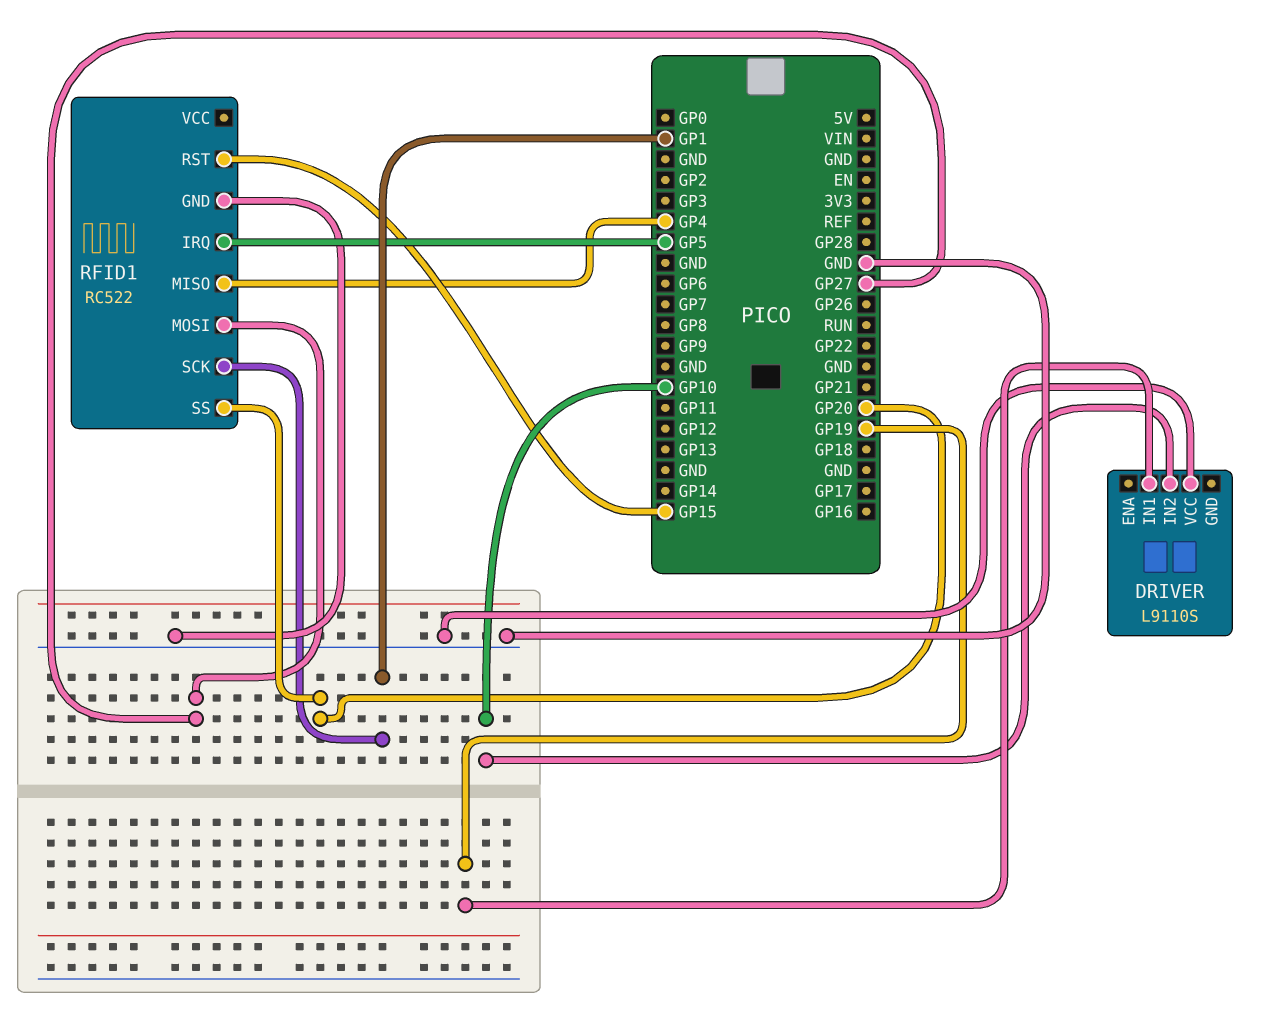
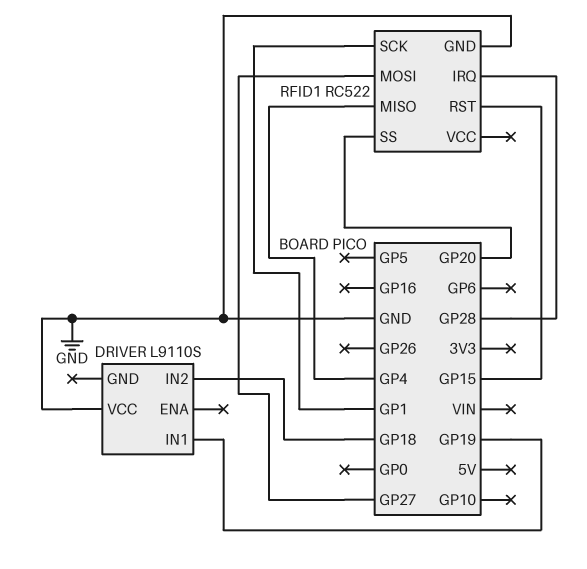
DRIVER pin IN2: GP10 -> GP18
RFID1 pin IRQ: GP5 -> GP28

